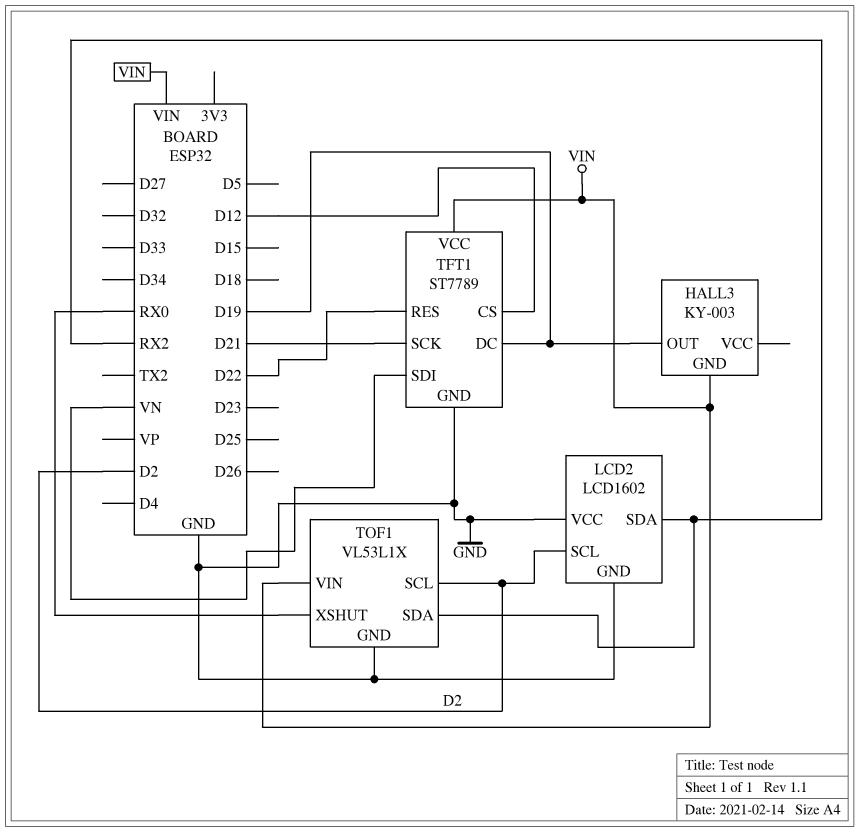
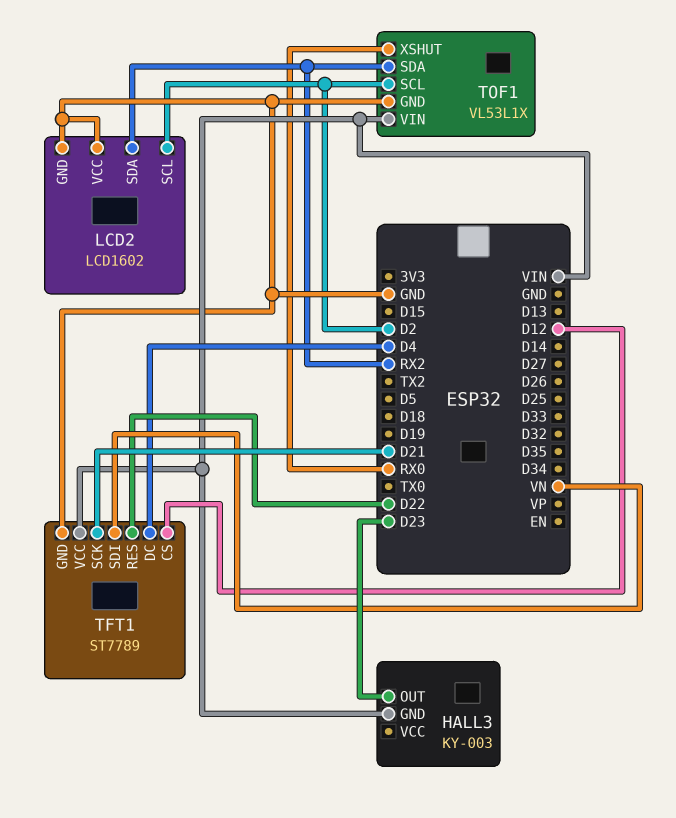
HALL3 pin OUT: D19 -> D23
TFT1 pin DC: D19 -> D4

